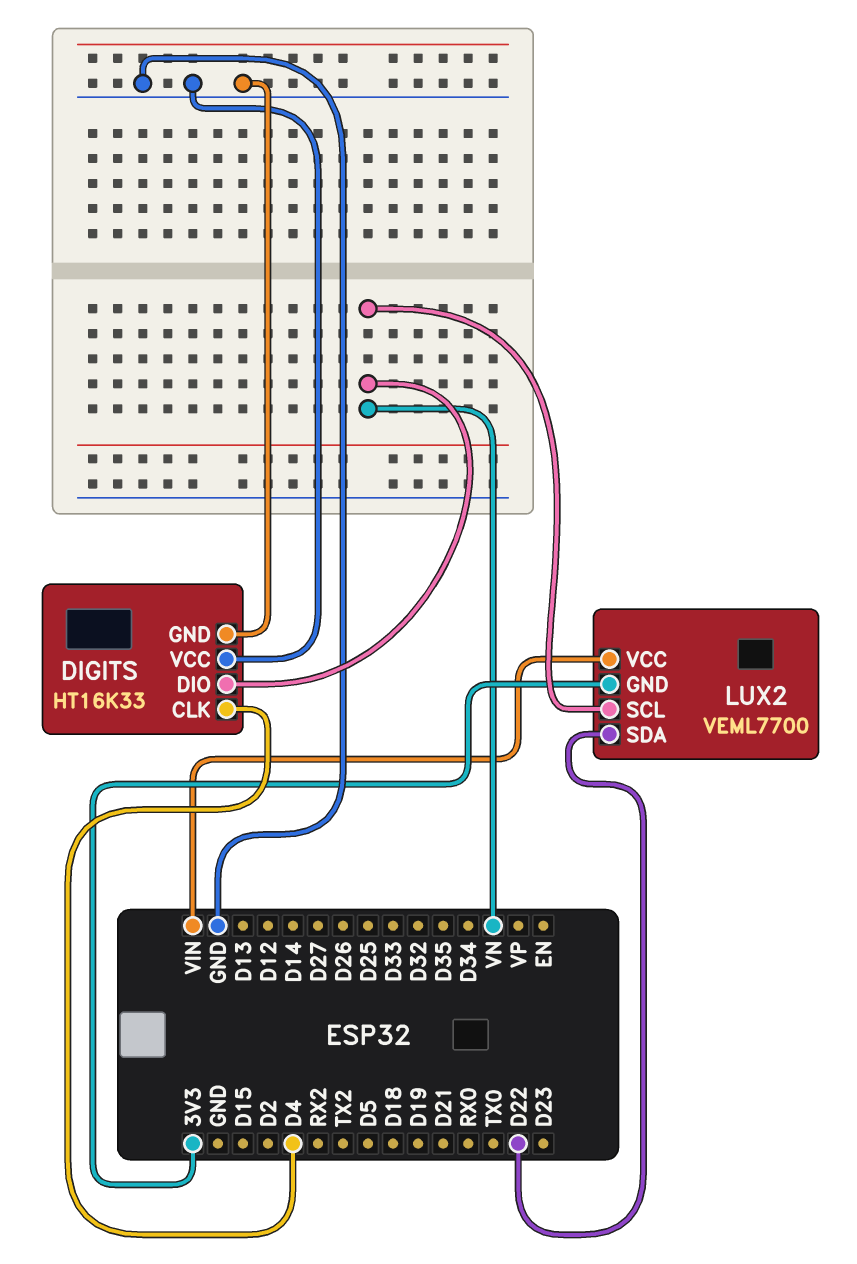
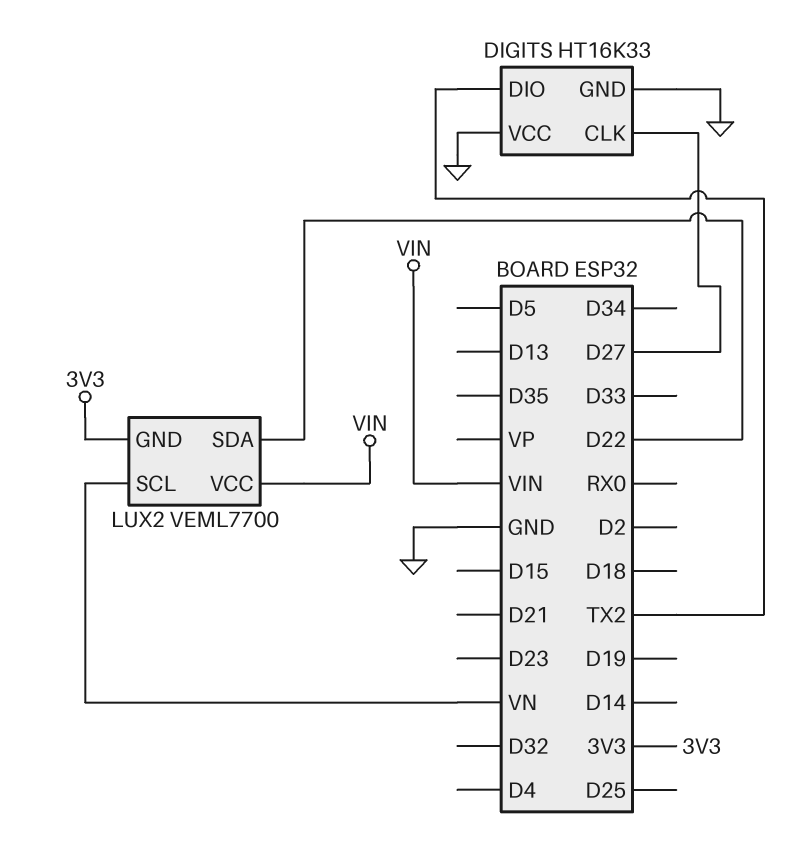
DIGITS pin CLK: D4 -> D27
DIGITS pin DIO: VN -> TX2

